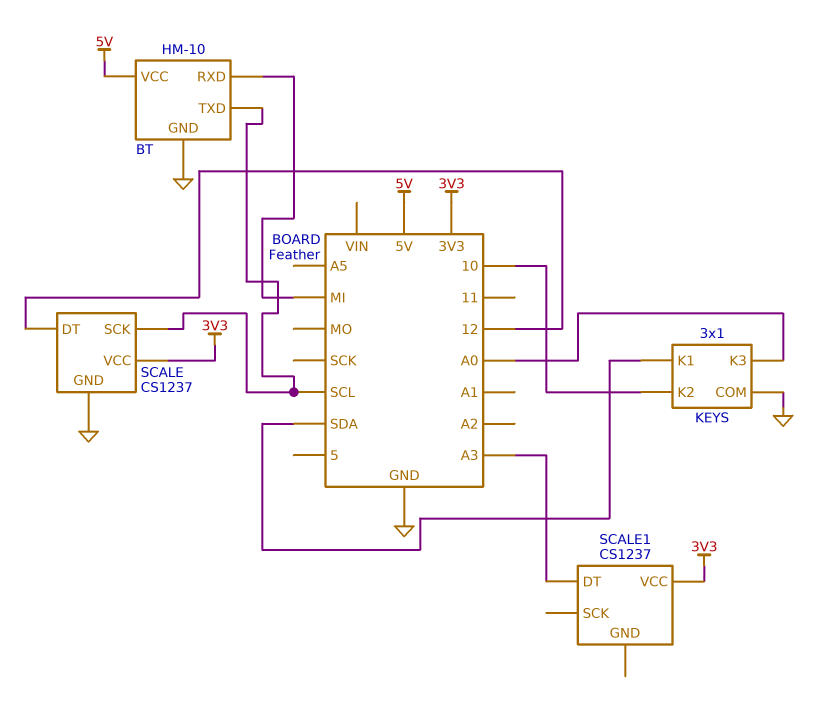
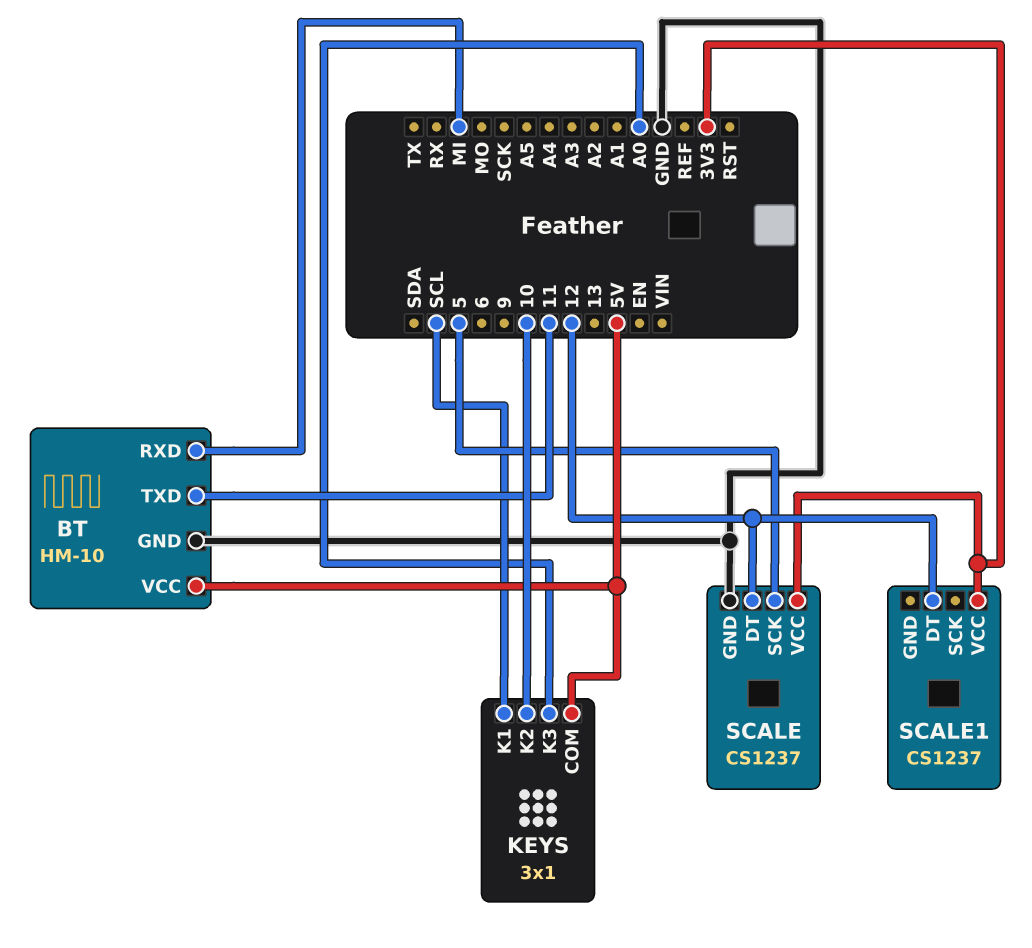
BT pin TXD: SCL -> 11
KEYS pin COM: GND -> 5V
KEYS pin K1: SDA -> SCL
SCALE pin SCK: SCL -> 5
SCALE1 pin DT: A3 -> 12

